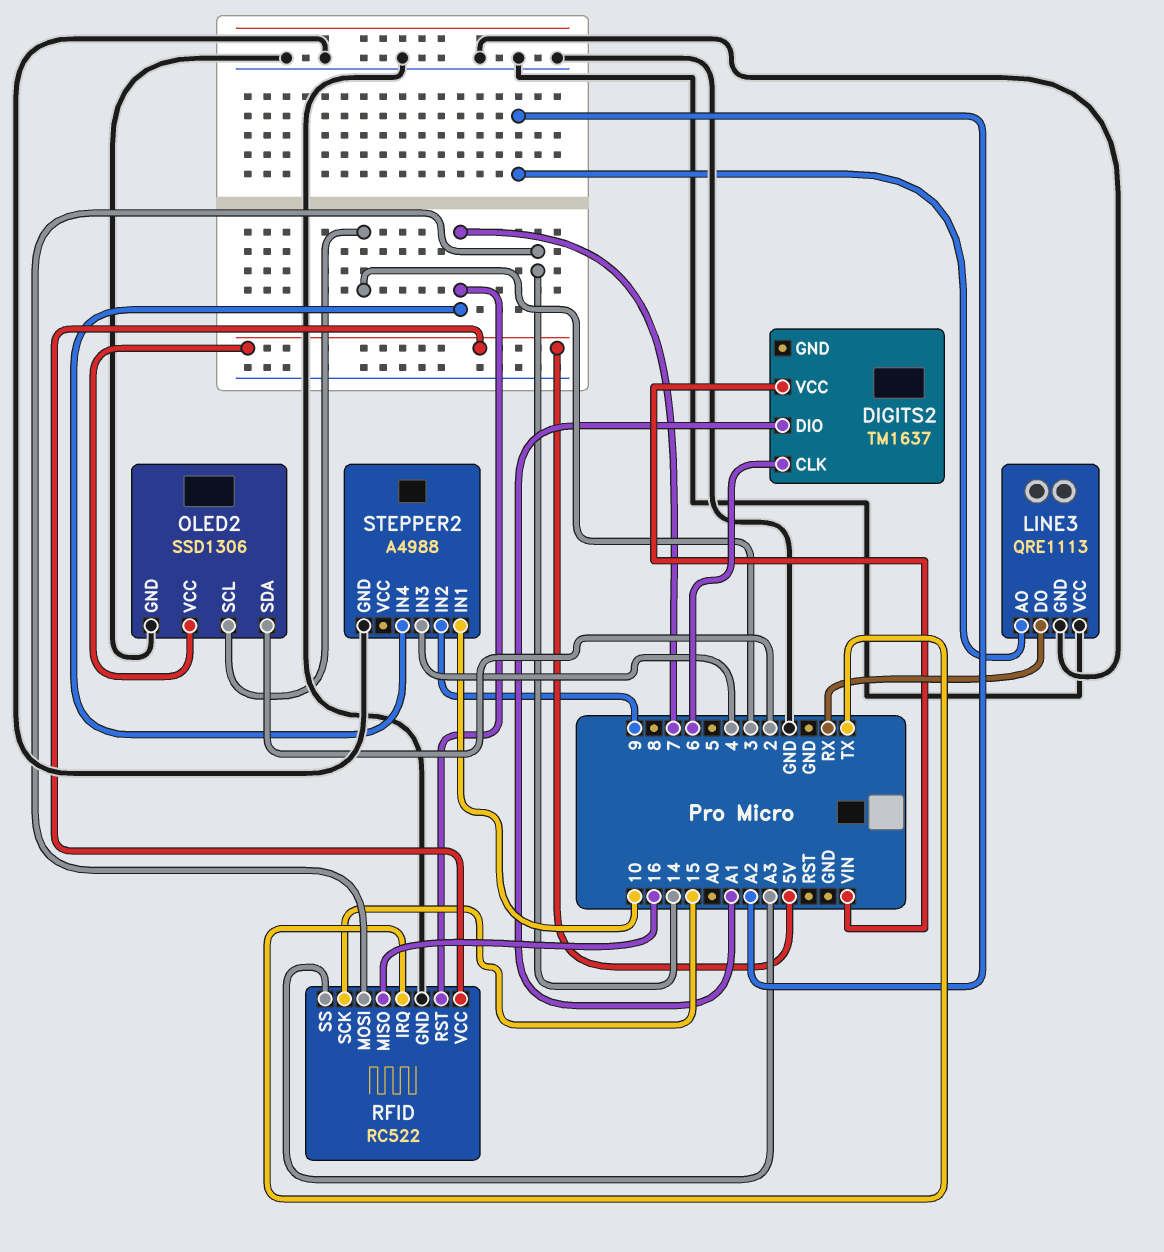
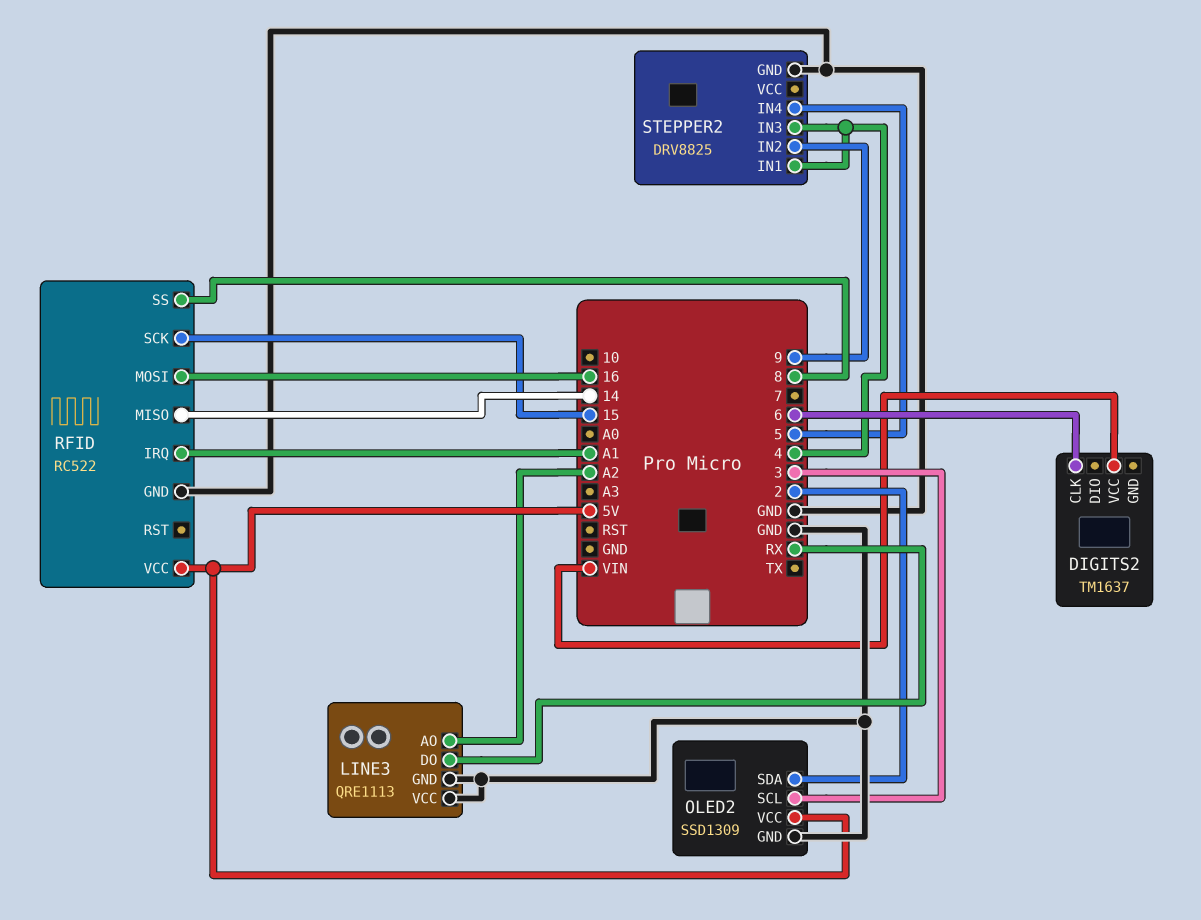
DIGITS2 pin DIO: A1 -> none
OLED2: SSD1306 -> SSD1309
RFID pin IRQ: TX -> A1
RFID pin MISO: 16 -> 14
RFID pin MOSI: 14 -> 16
RFID pin RST: 7 -> none
RFID pin SS: A3 -> 8
STEPPER2: A4988 -> DRV8825
STEPPER2 pin IN1: 10 -> 4
STEPPER2 pin IN4: 7 -> 5

